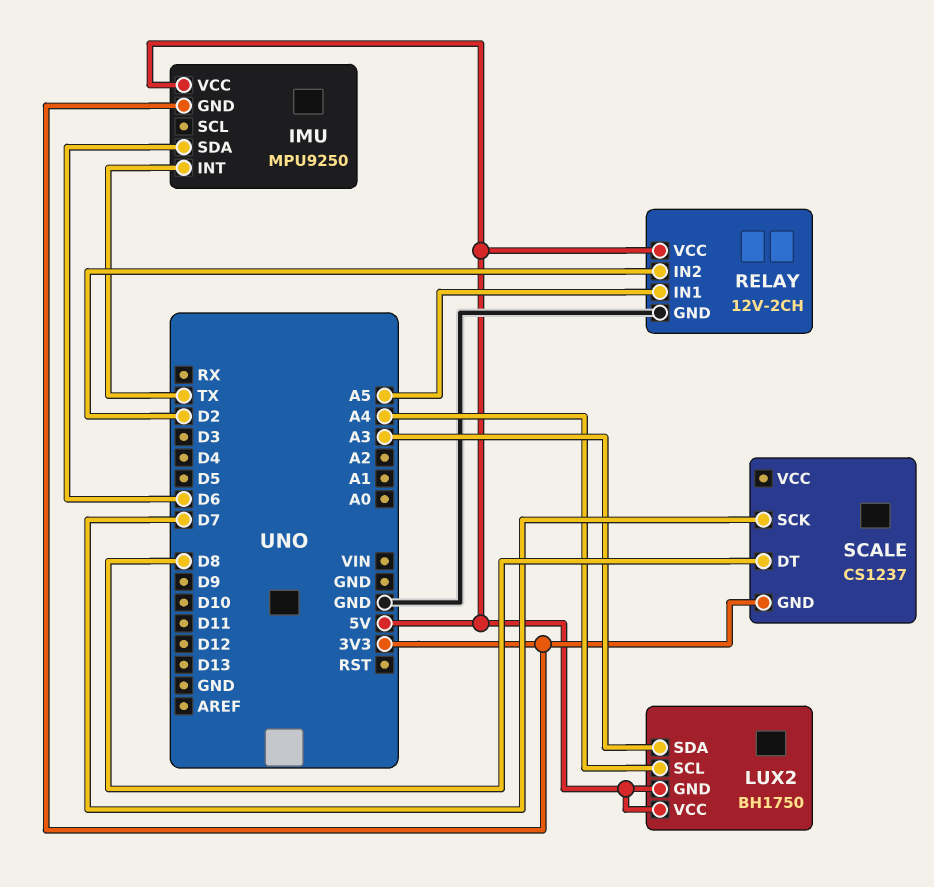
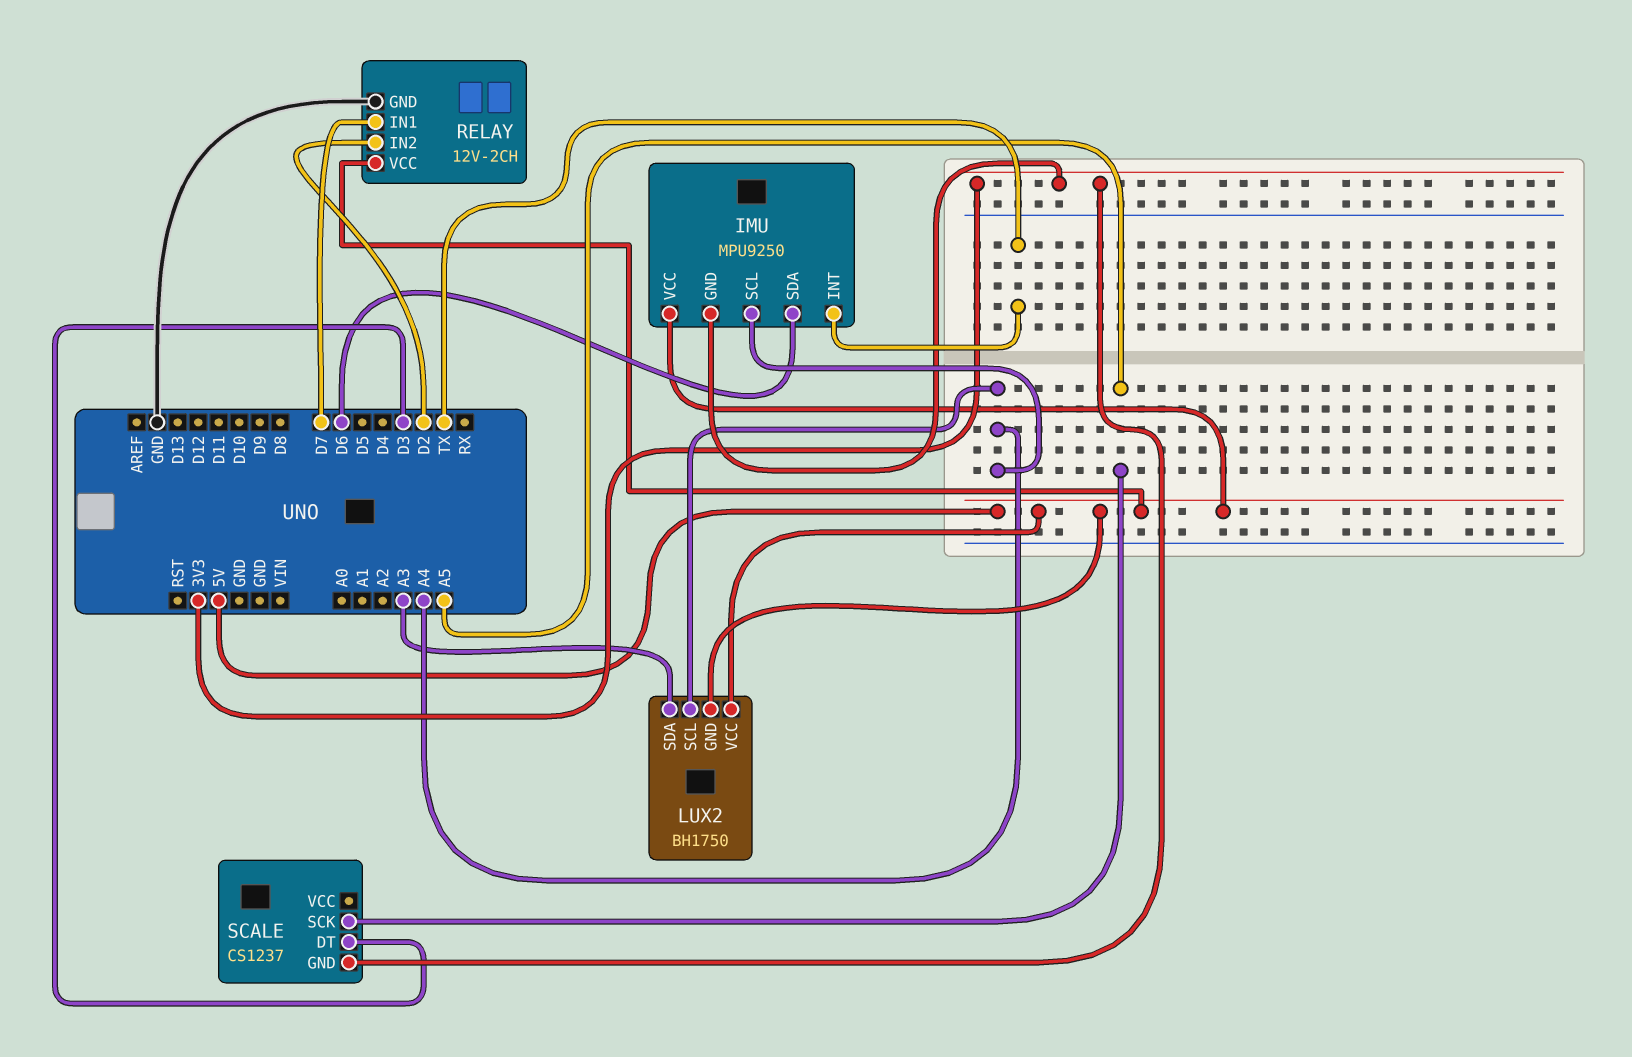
IMU pin SCL: none -> A4
RELAY pin IN1: A5 -> D7
SCALE pin DT: D8 -> D3
SCALE pin SCK: D7 -> A5

